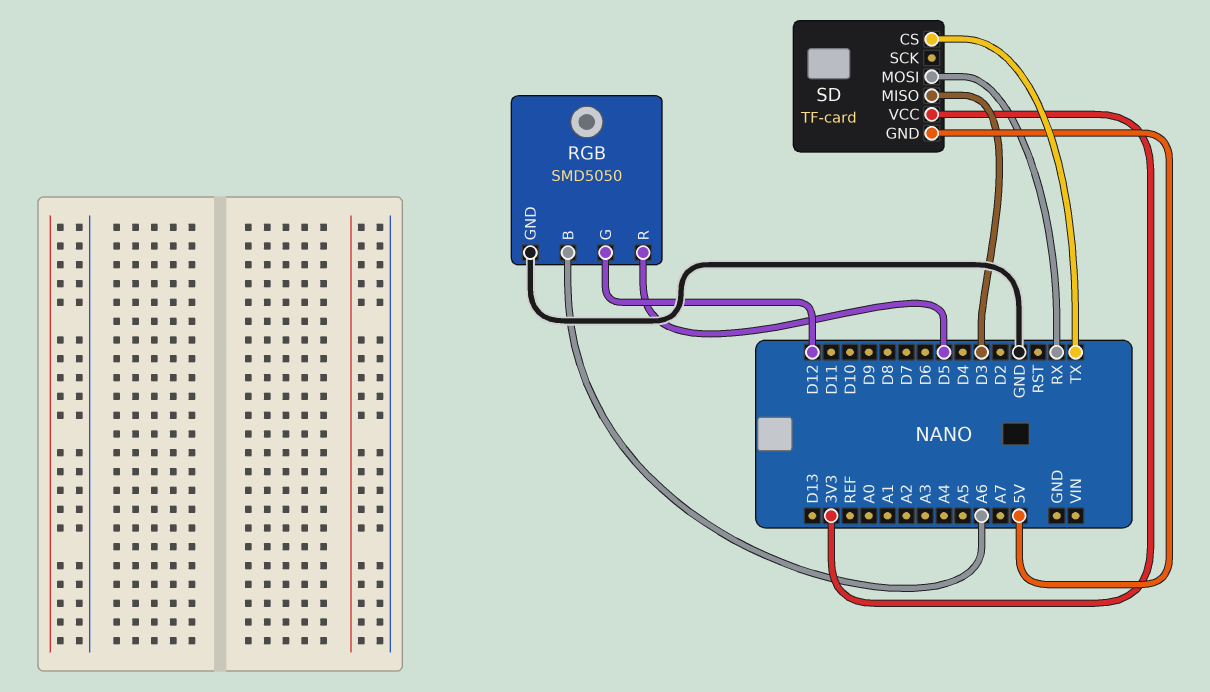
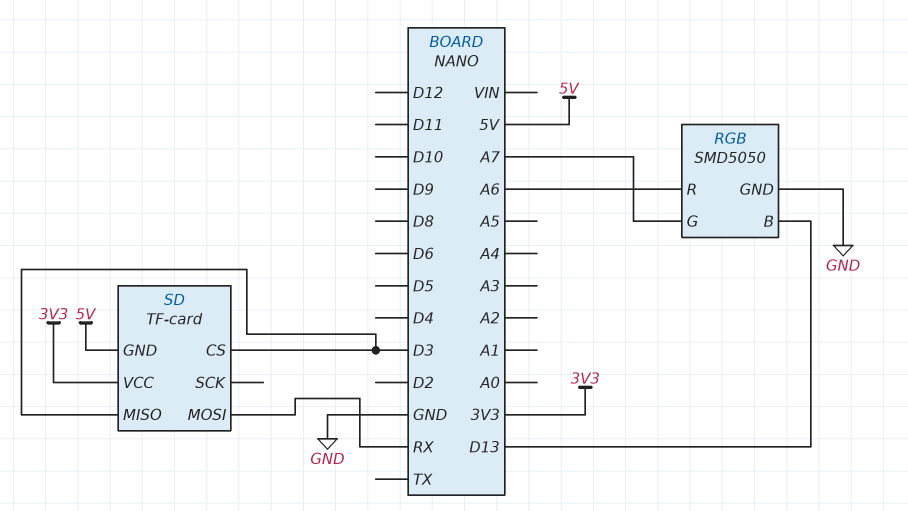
RGB pin B: A6 -> D13
RGB pin G: D12 -> A7
RGB pin R: D5 -> A6
SD pin CS: TX -> D3

